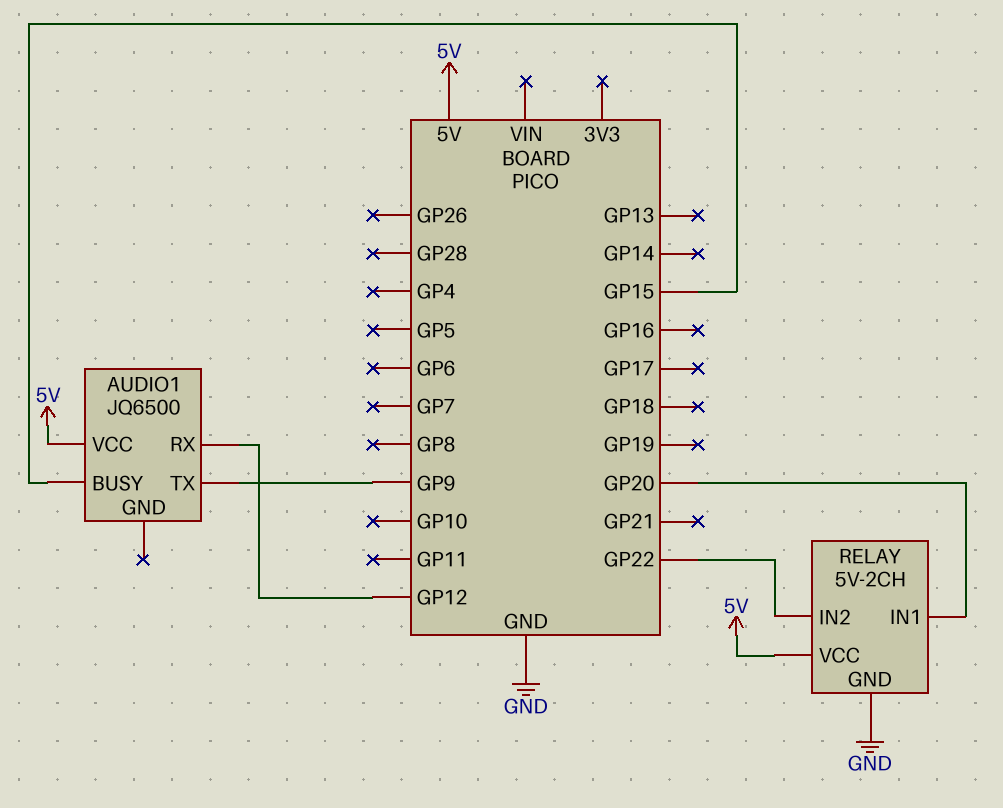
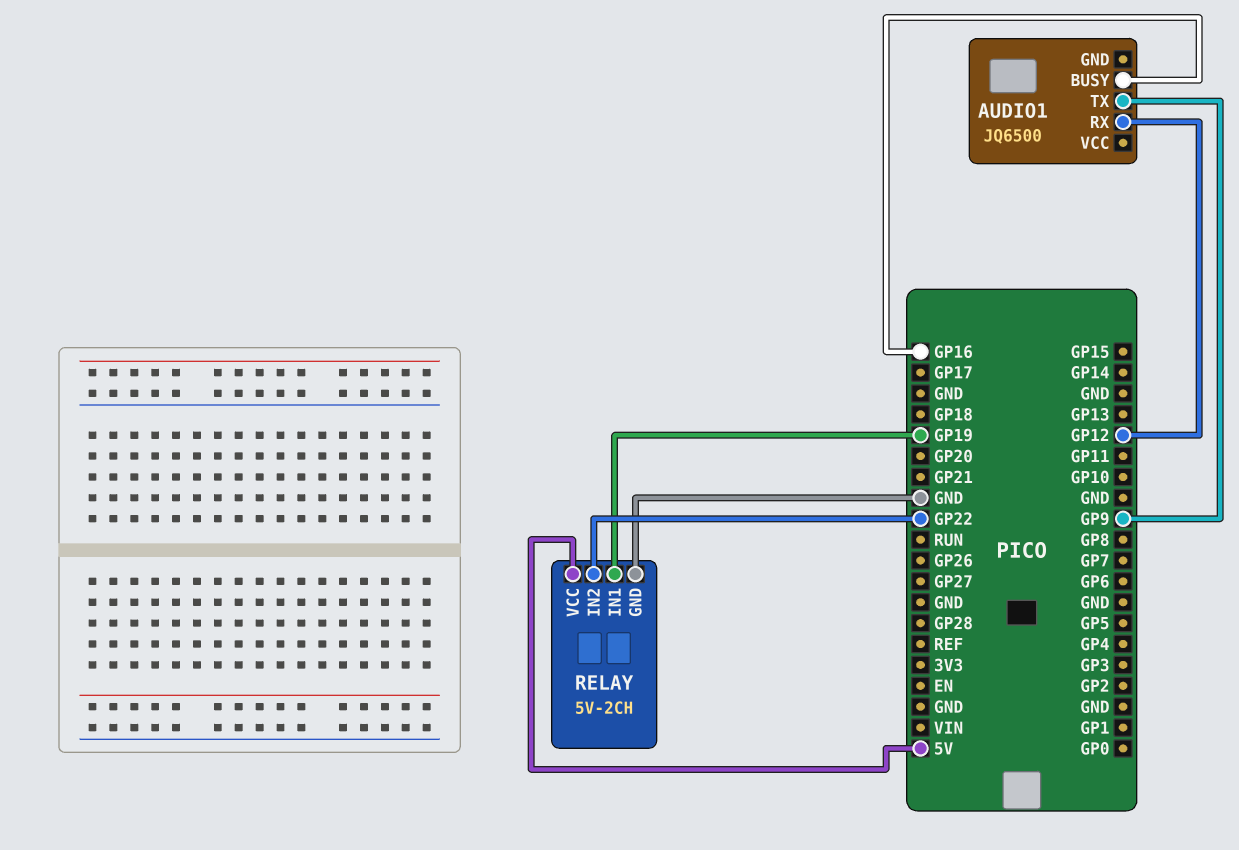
AUDIO1 pin BUSY: GP15 -> GP16
AUDIO1 pin VCC: 5V -> none
RELAY pin IN1: GP20 -> GP19

